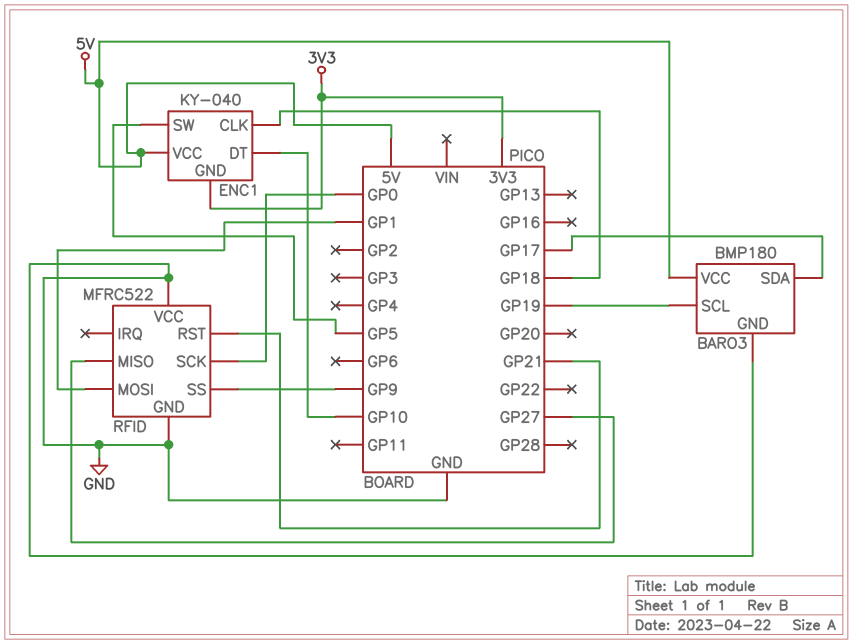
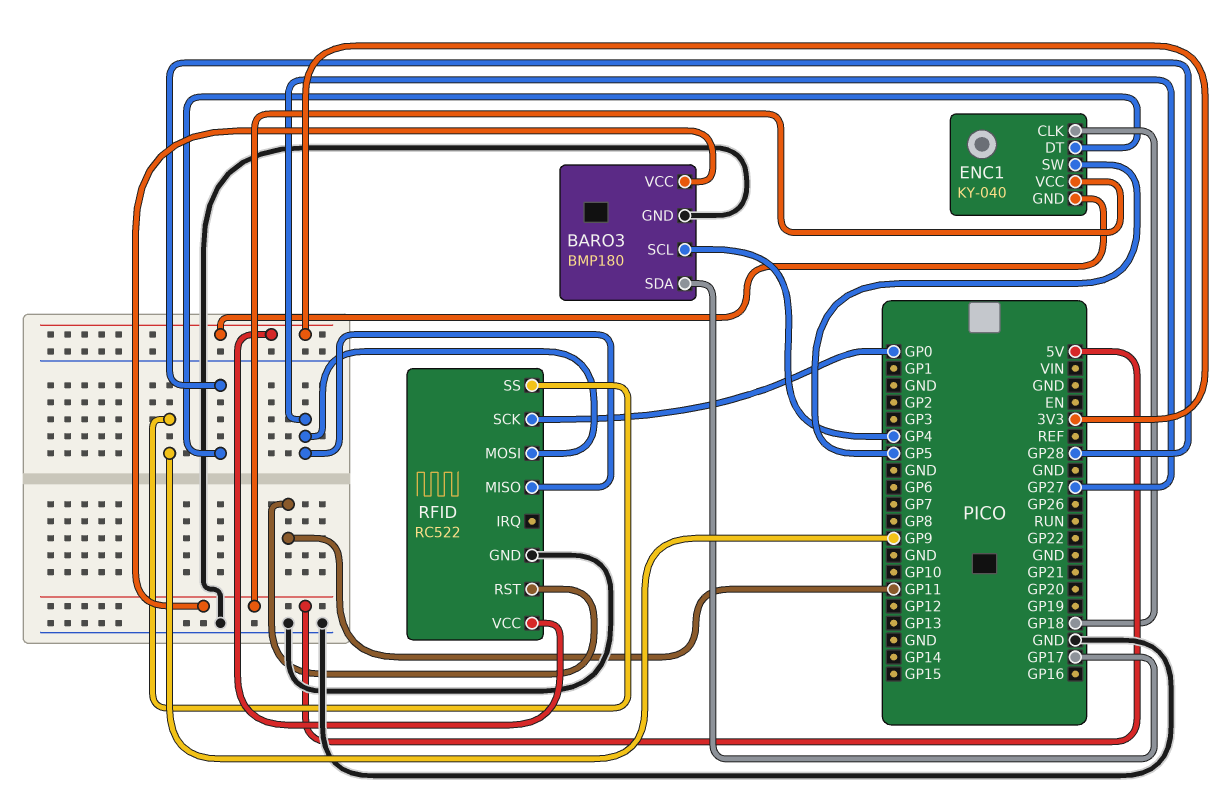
BARO3 pin SCL: GP19 -> GP4
ENC1 pin DT: GP10 -> GP28
RFID: MFRC522 -> RC522
RFID pin MOSI: GP1 -> GP27
RFID pin RST: GP21 -> GP11
RFID pin VCC: GND -> 3V3

